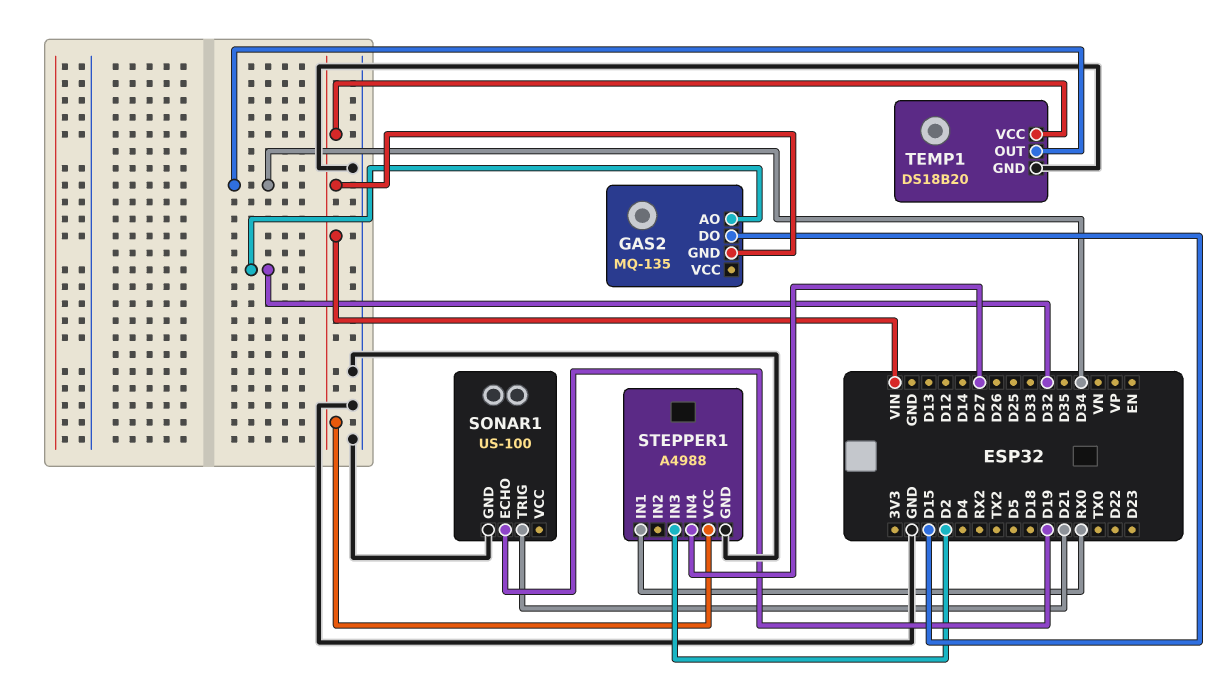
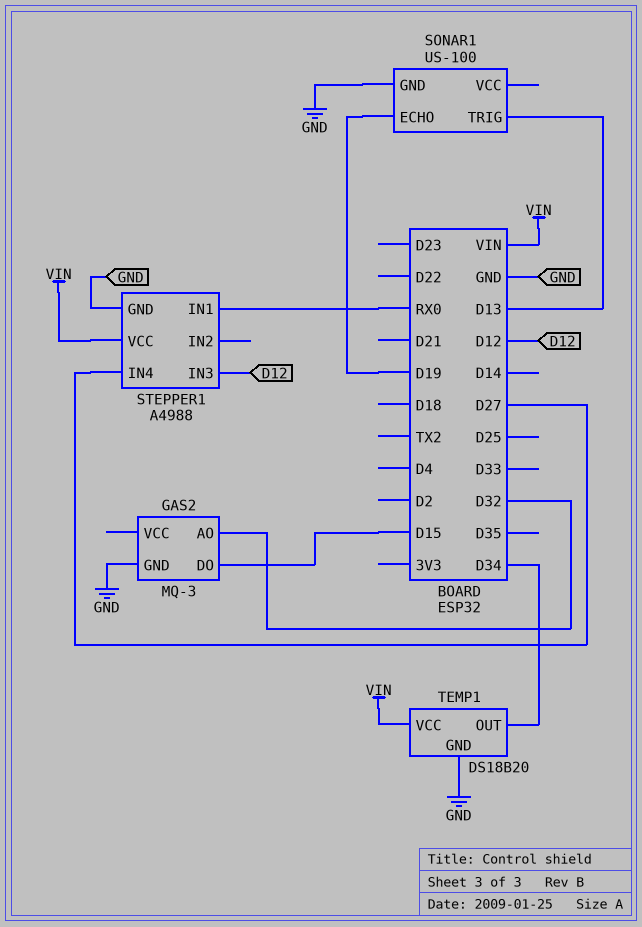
GAS2: MQ-135 -> MQ-3
GAS2 pin GND: VIN -> GND
SONAR1 pin TRIG: D21 -> D13
STEPPER1 pin IN3: D2 -> D12

